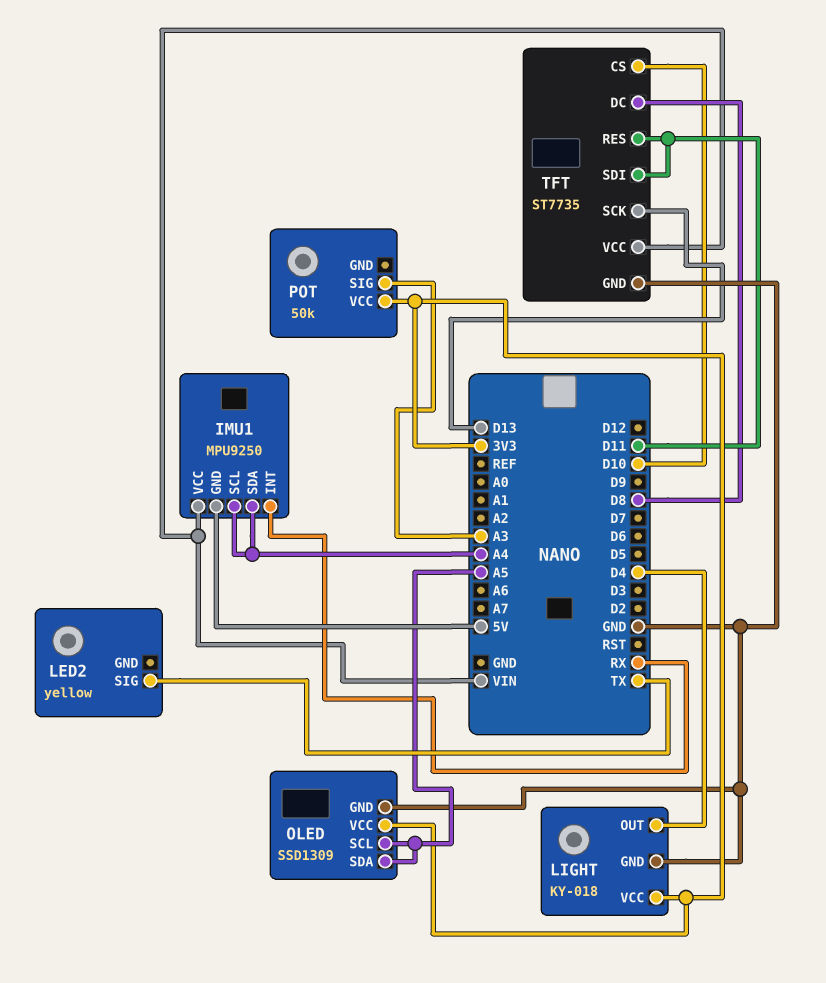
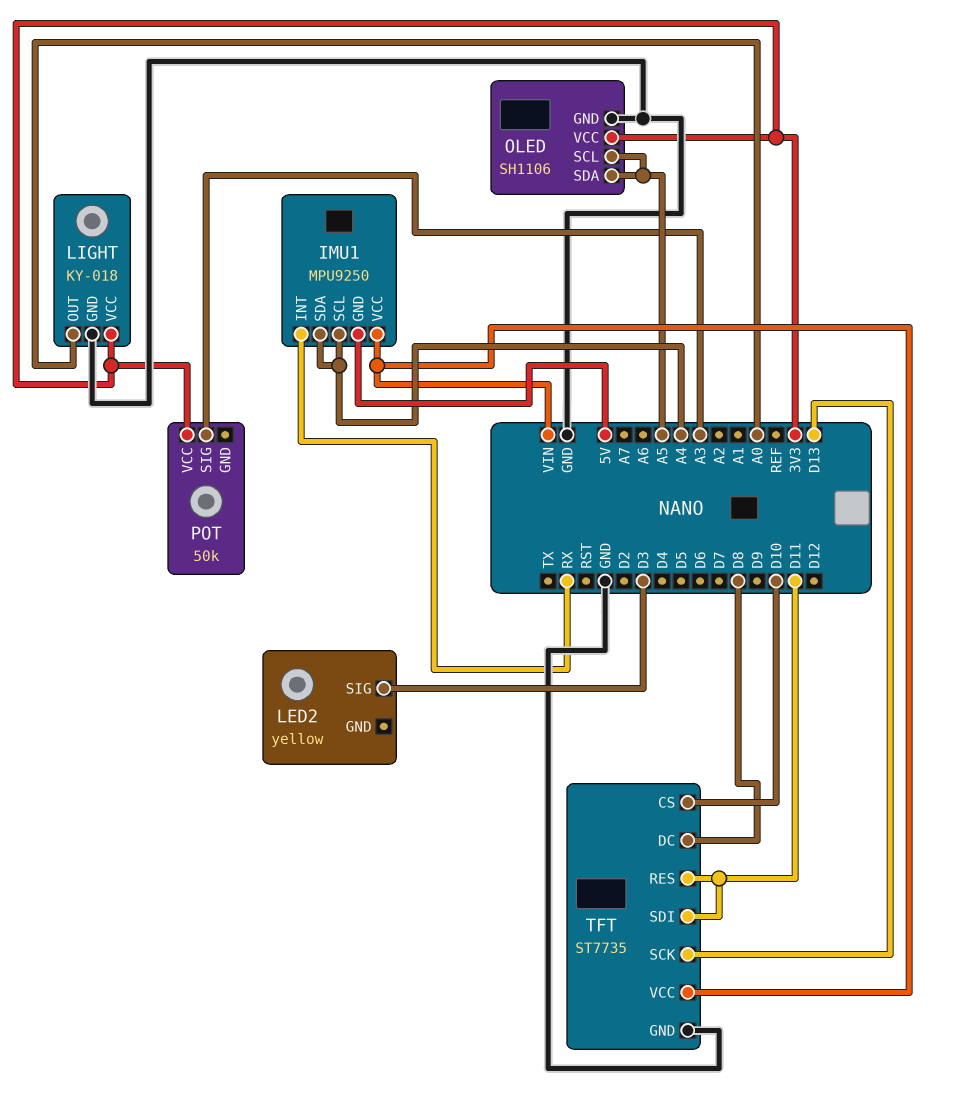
LED2 pin SIG: TX -> D3
LIGHT pin OUT: D4 -> A0
OLED: SSD1309 -> SH1106

